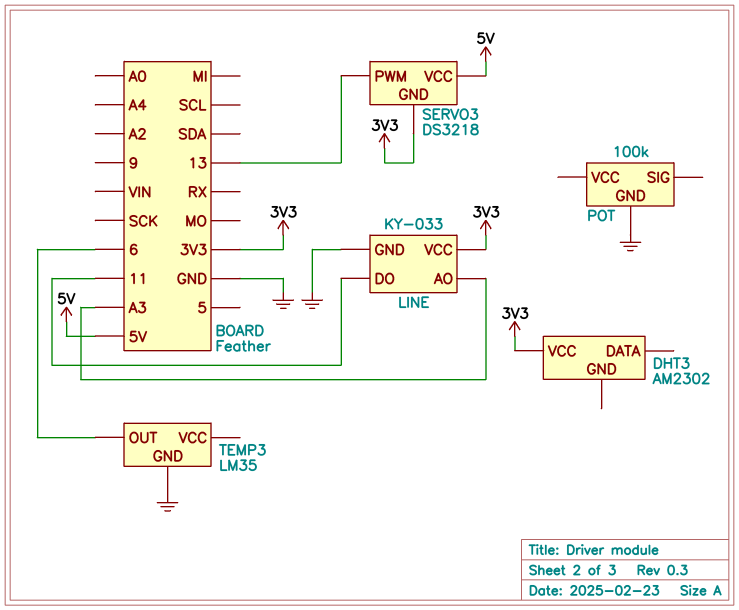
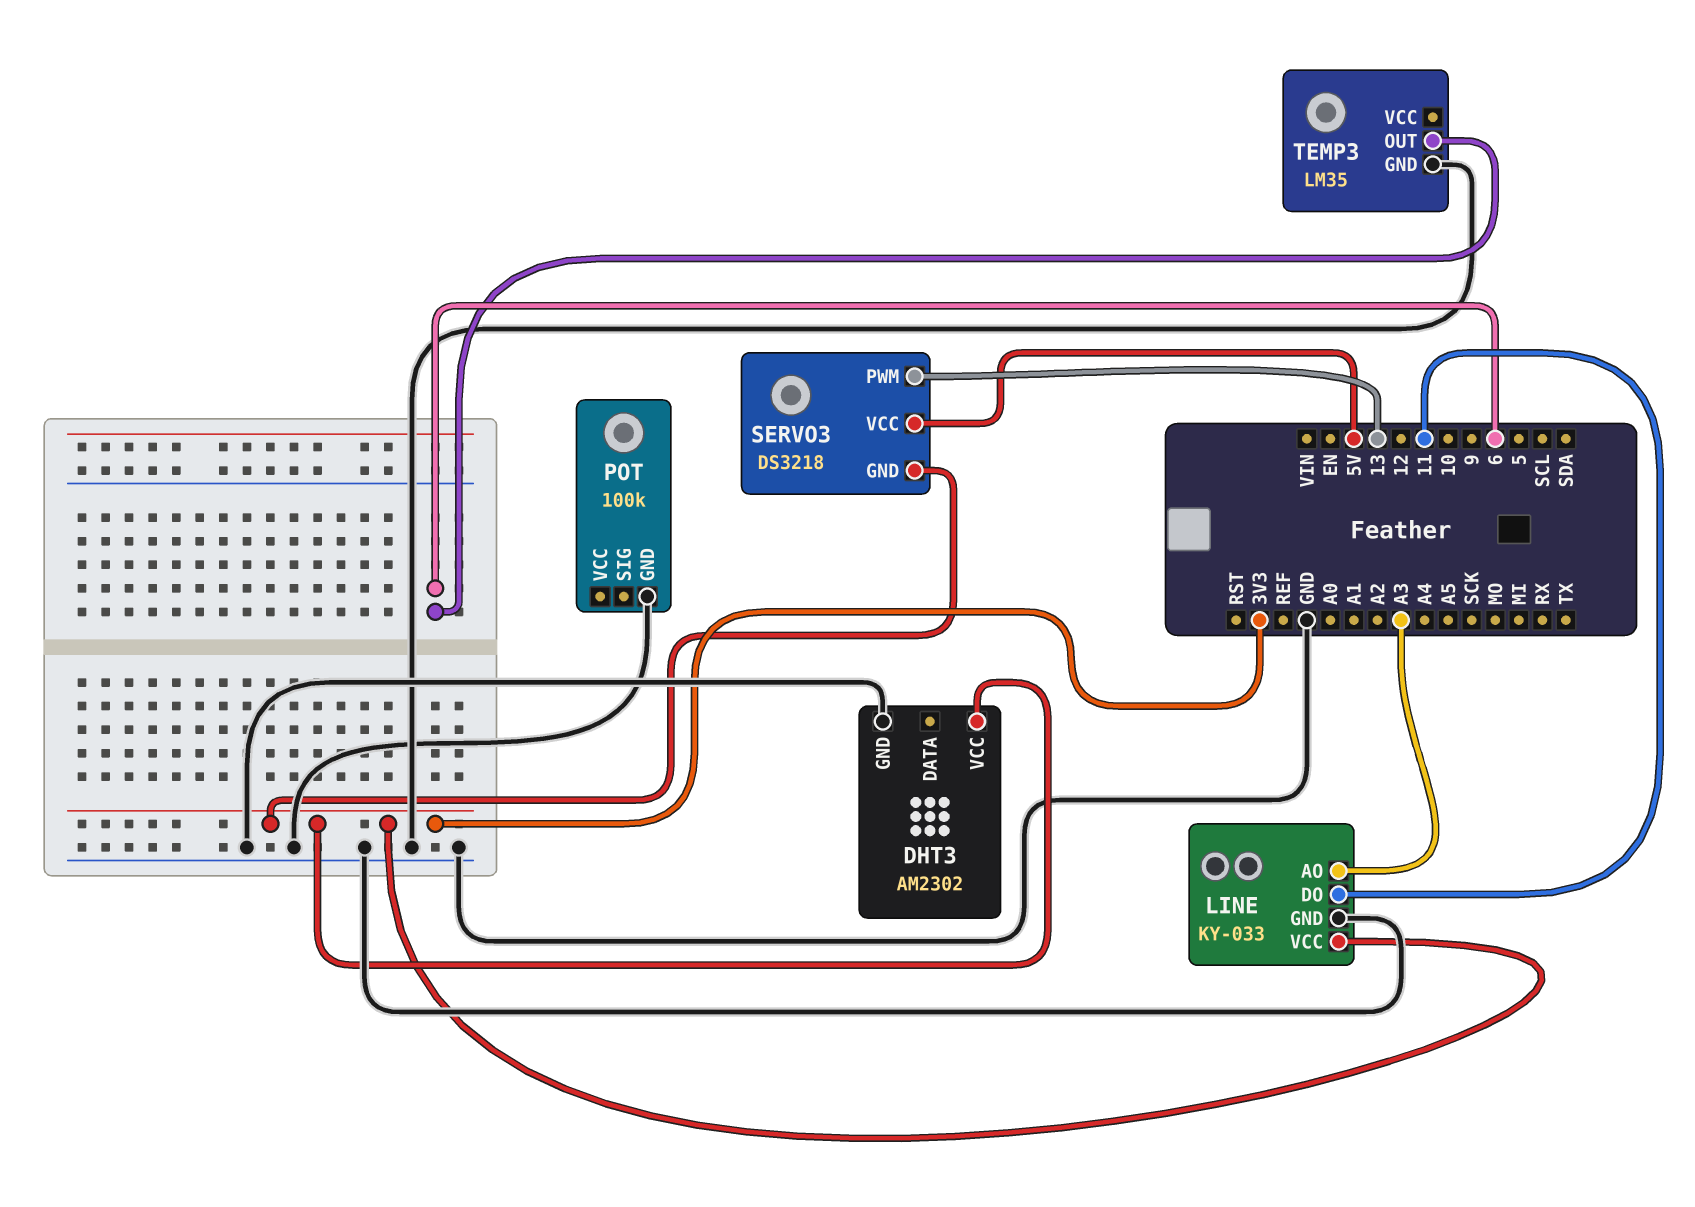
DHT3 pin GND: none -> GND

